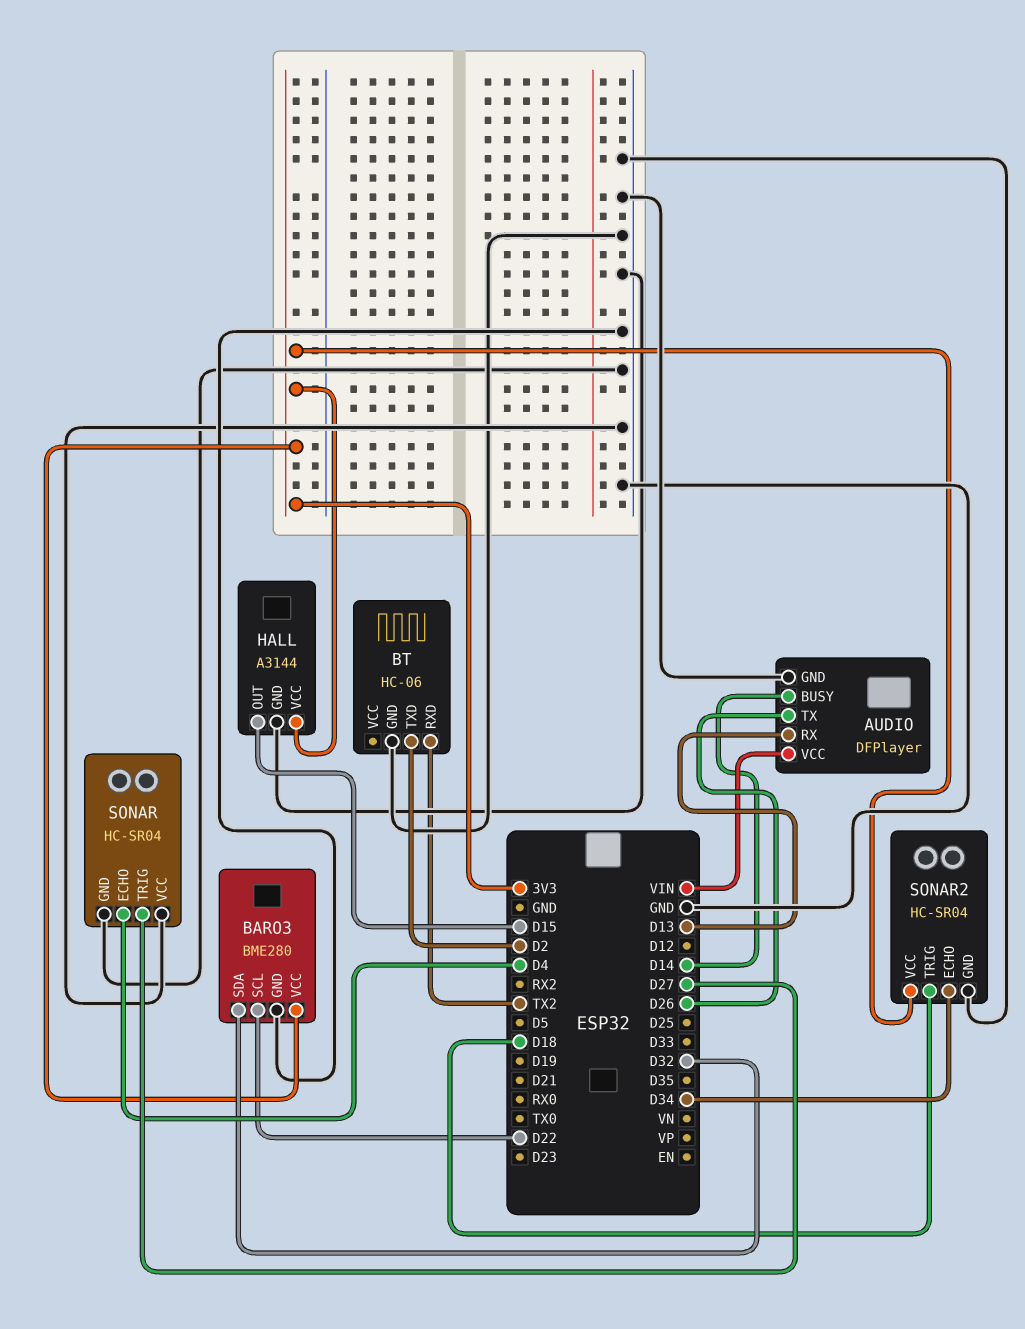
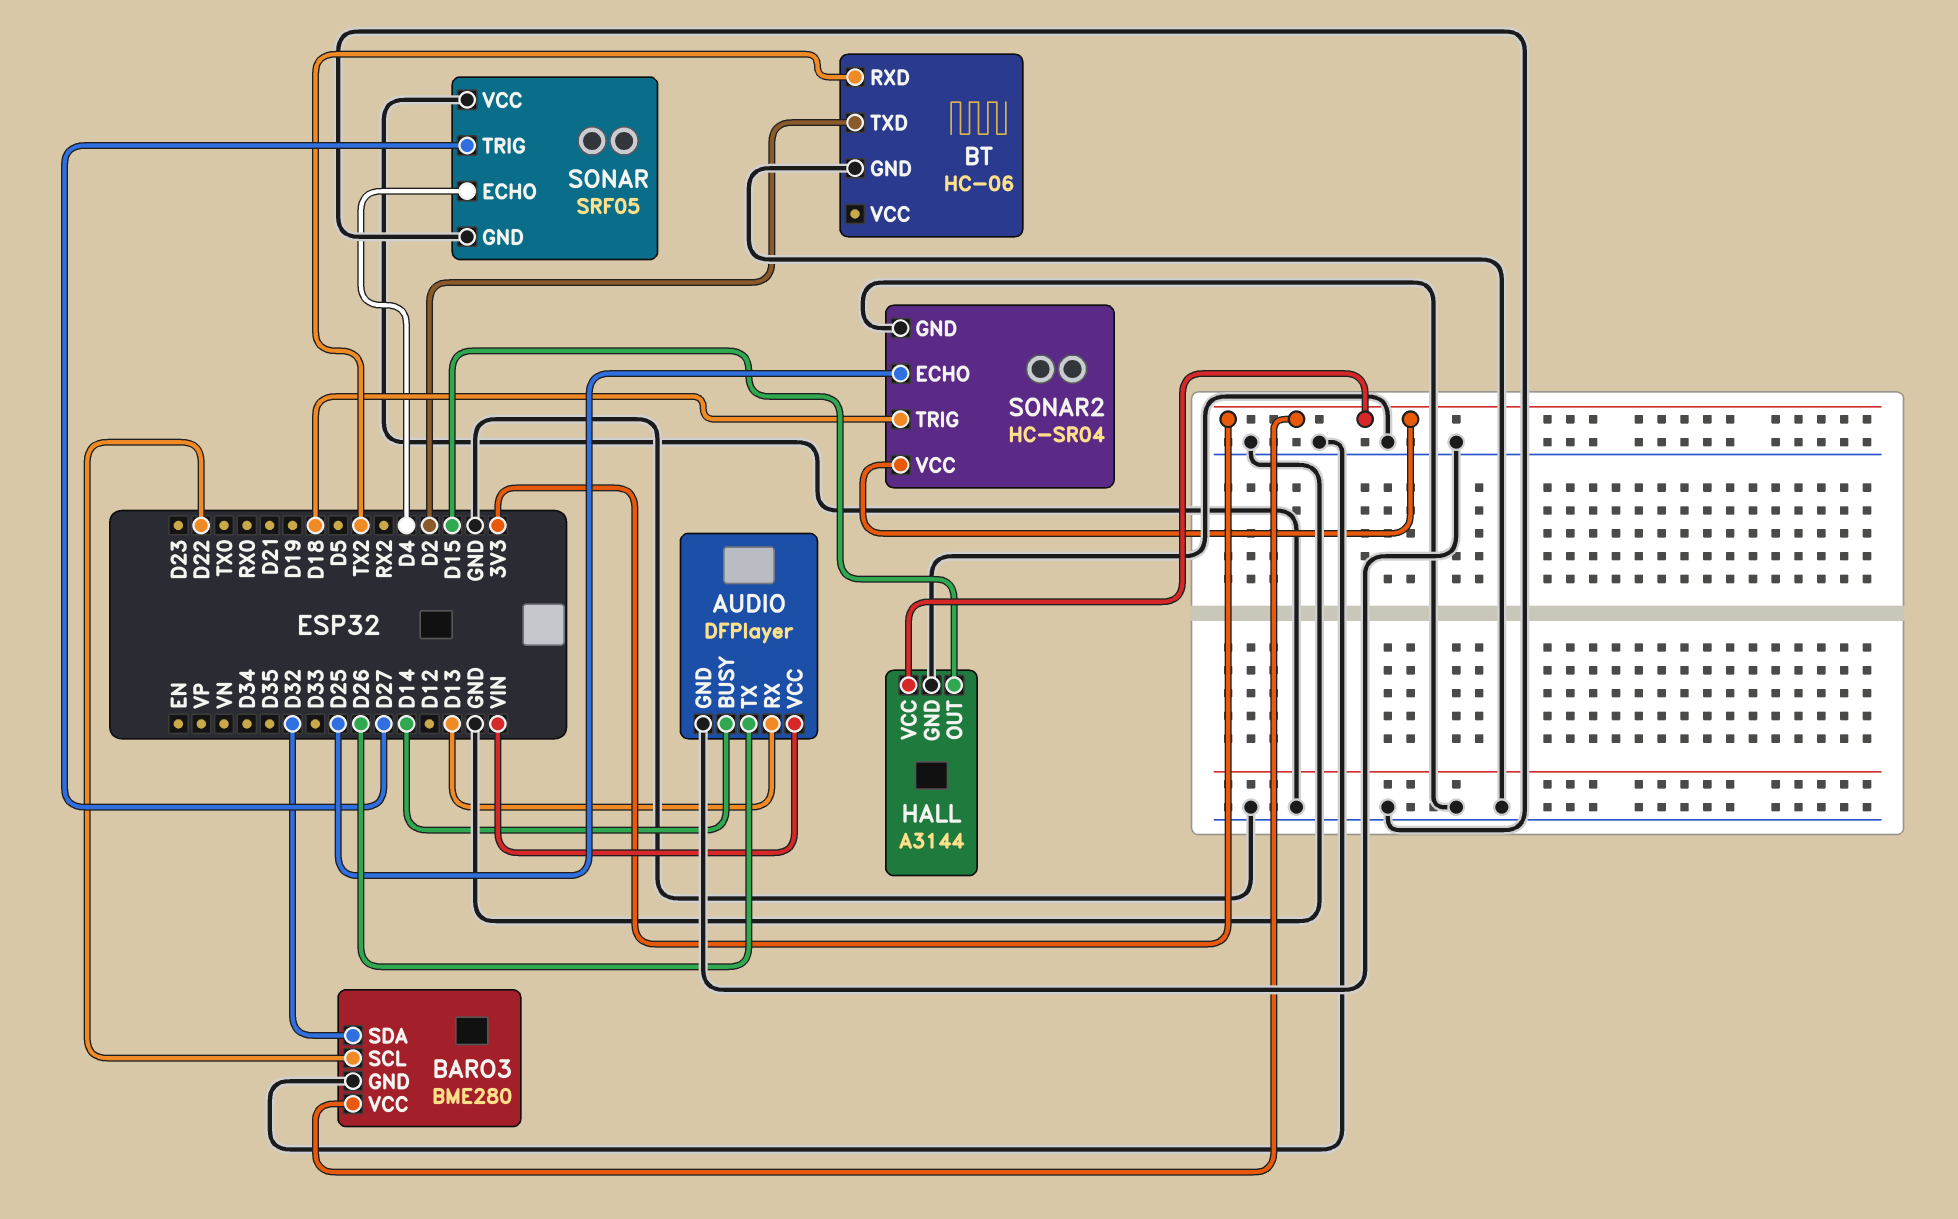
SONAR: HC-SR04 -> SRF05
SONAR2 pin ECHO: D34 -> D25

